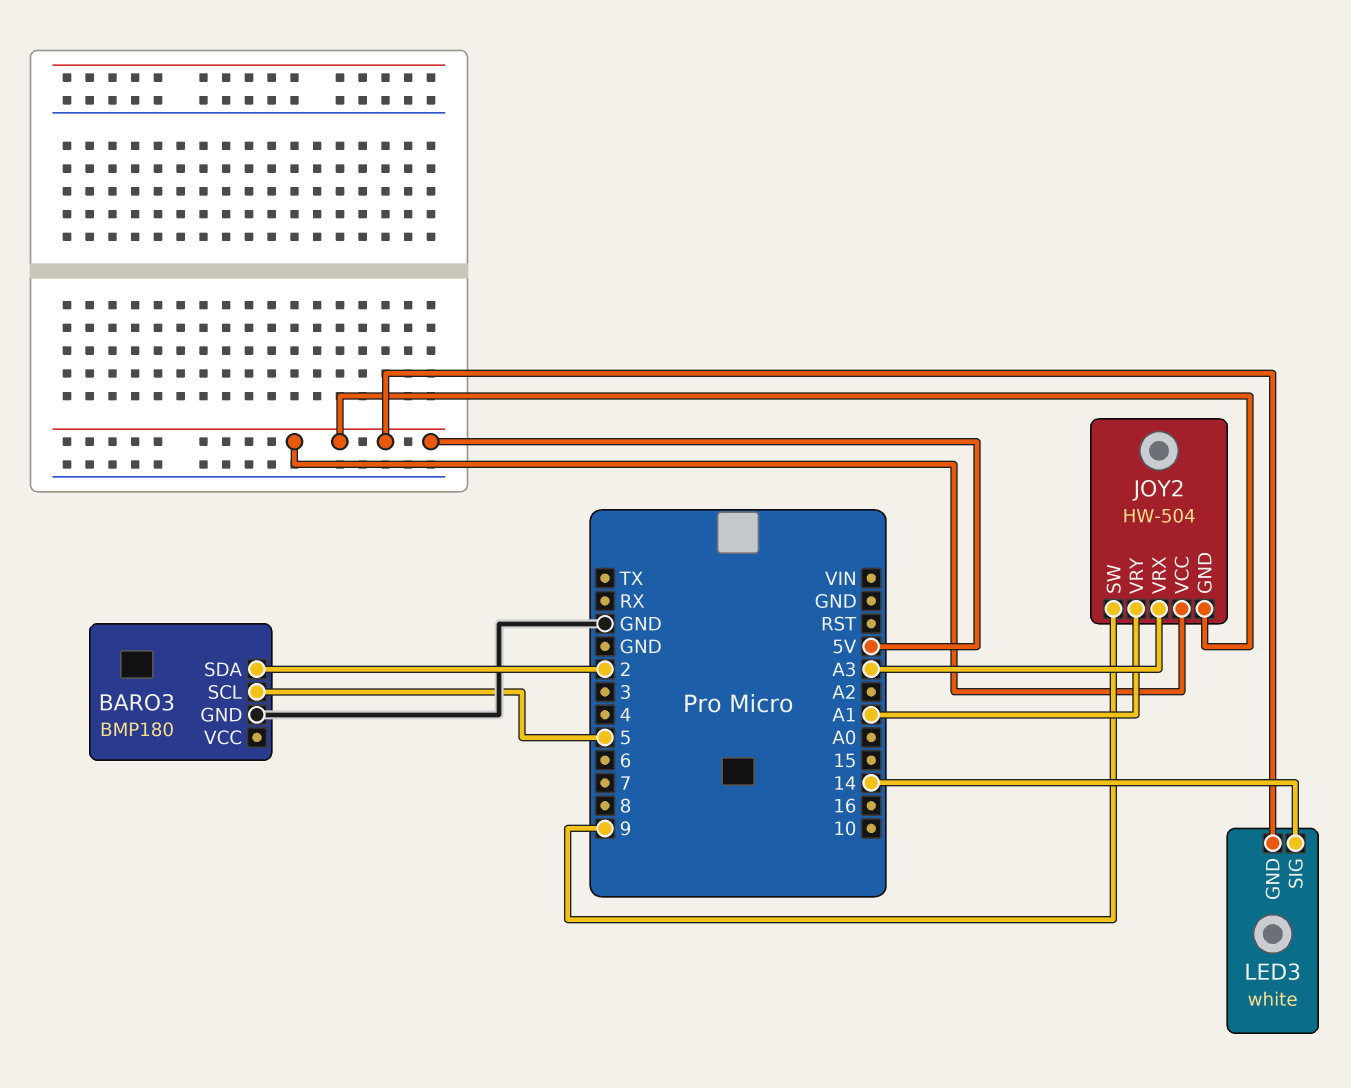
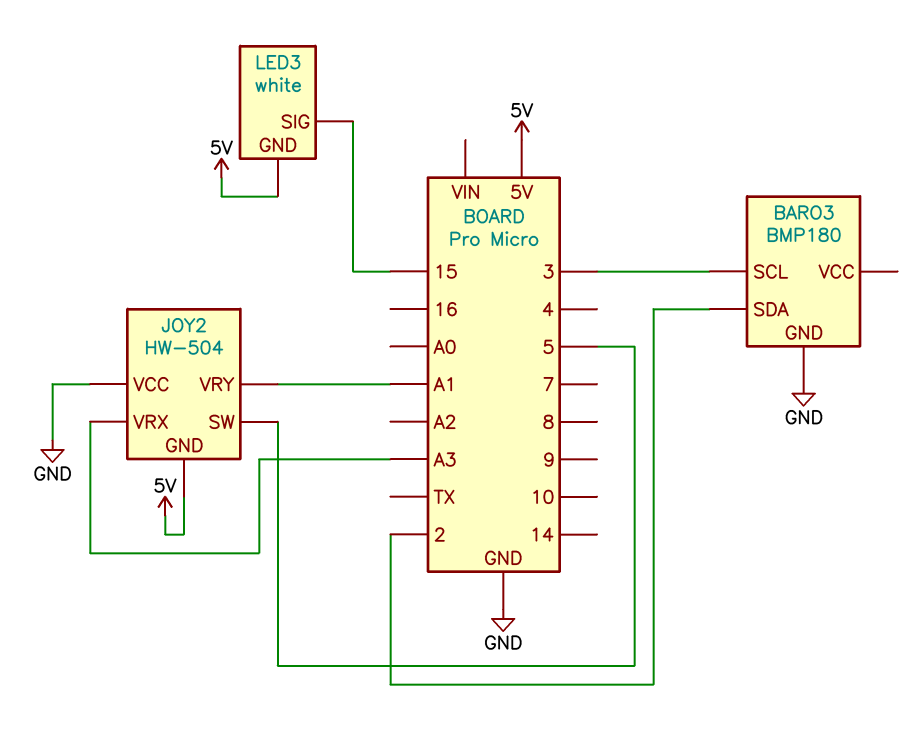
BARO3 pin SCL: 5 -> 3
JOY2 pin SW: 9 -> 5
JOY2 pin VCC: 5V -> GND
LED3 pin SIG: 14 -> 15

